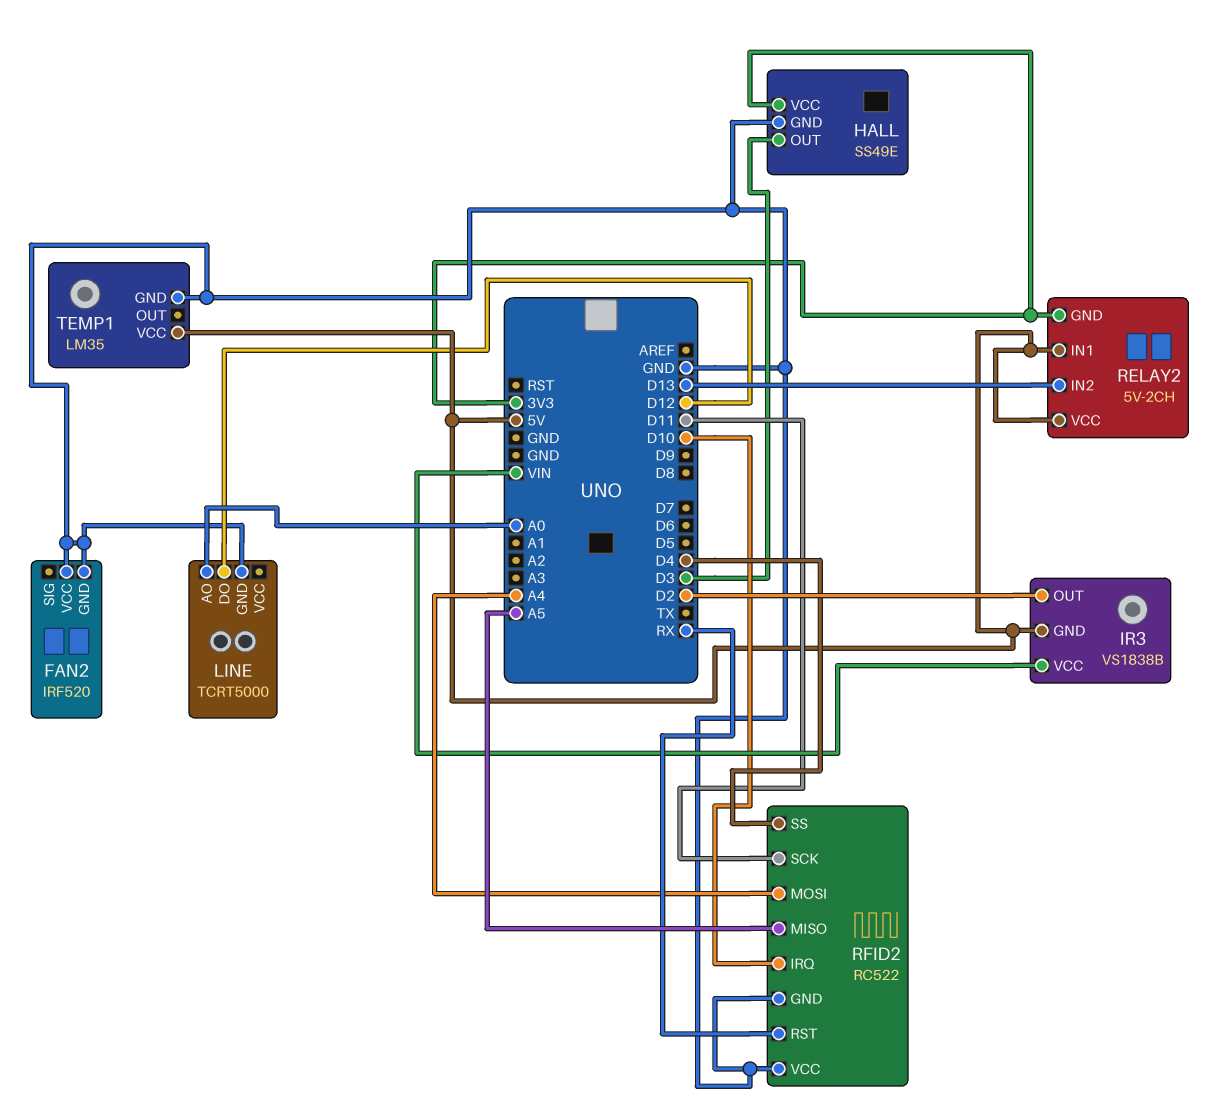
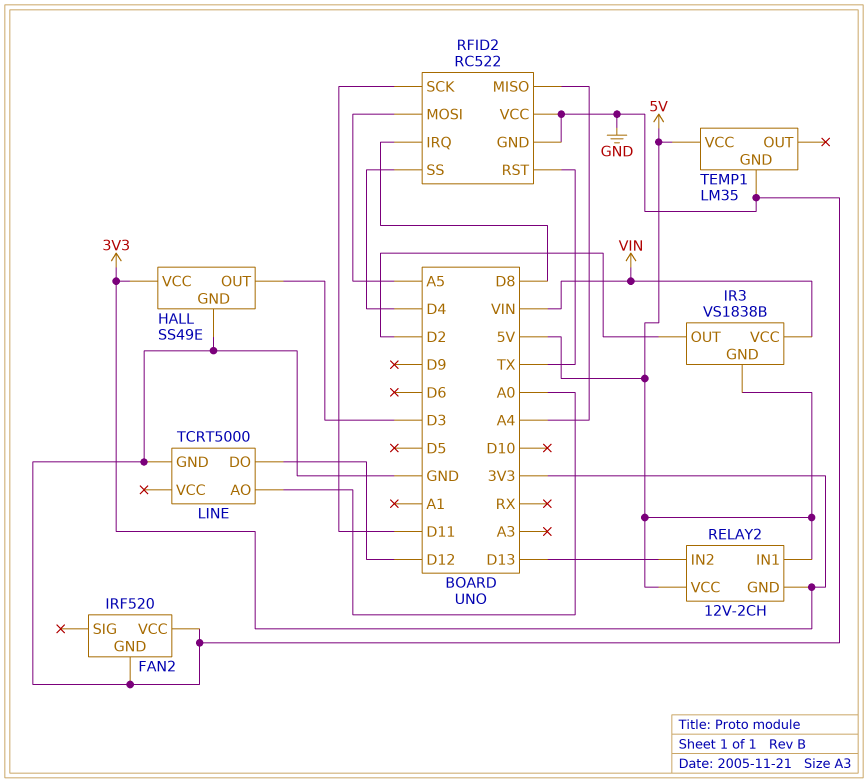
RELAY2: 5V-2CH -> 12V-2CH
RFID2 pin IRQ: D10 -> D8
RFID2 pin MISO: A5 -> A4
RFID2 pin MOSI: A4 -> A5
RFID2 pin RST: RX -> TX

